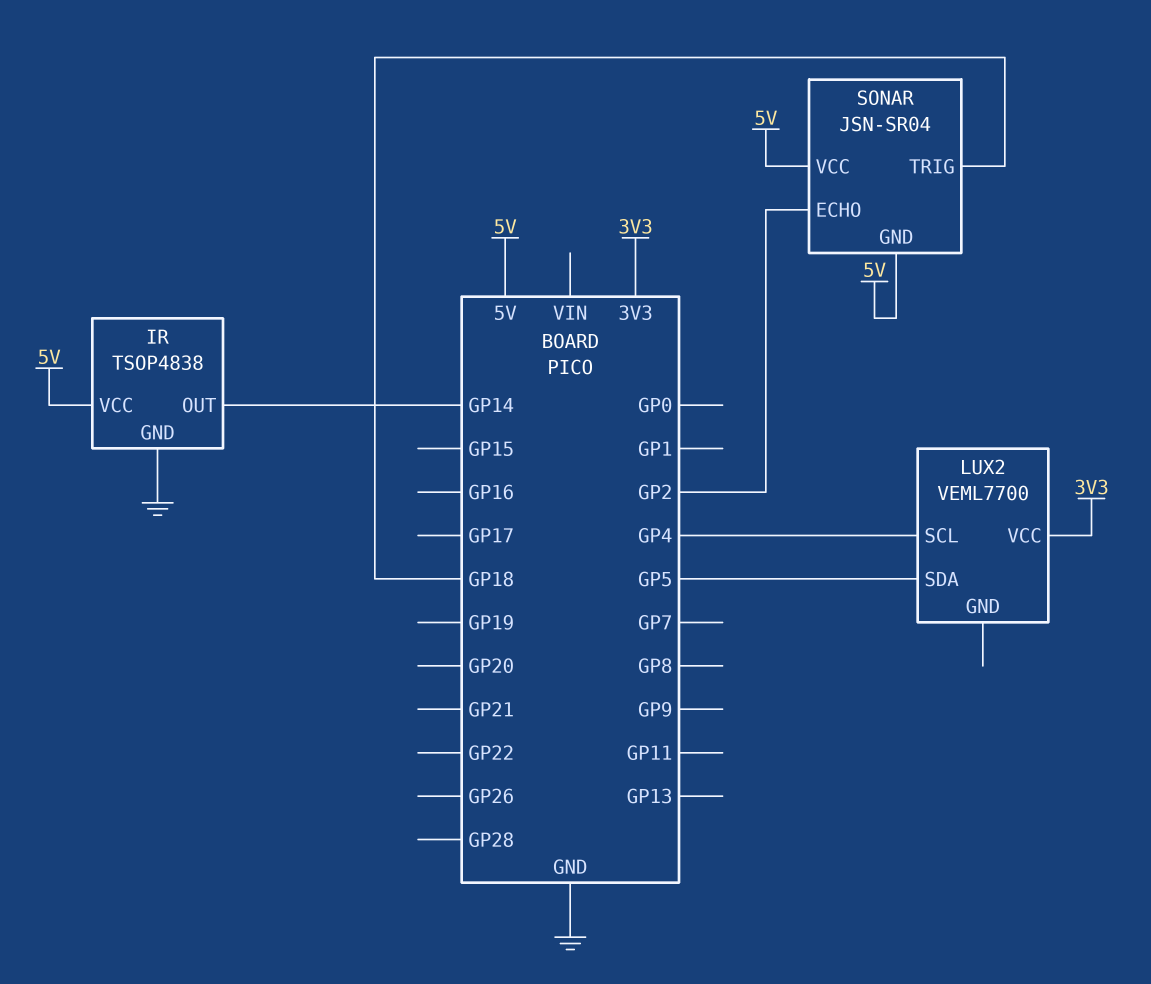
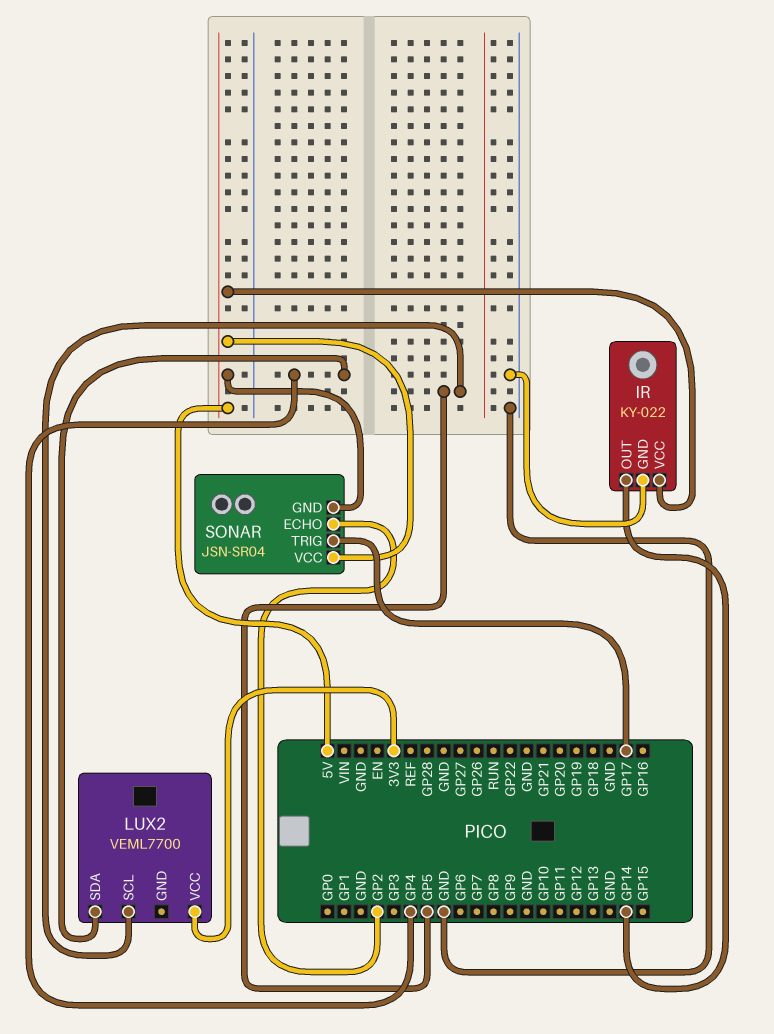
IR: TSOP4838 -> KY-022
LUX2 pin SCL: GP4 -> GP5
LUX2 pin SDA: GP5 -> GP4
SONAR pin TRIG: GP18 -> GP17

